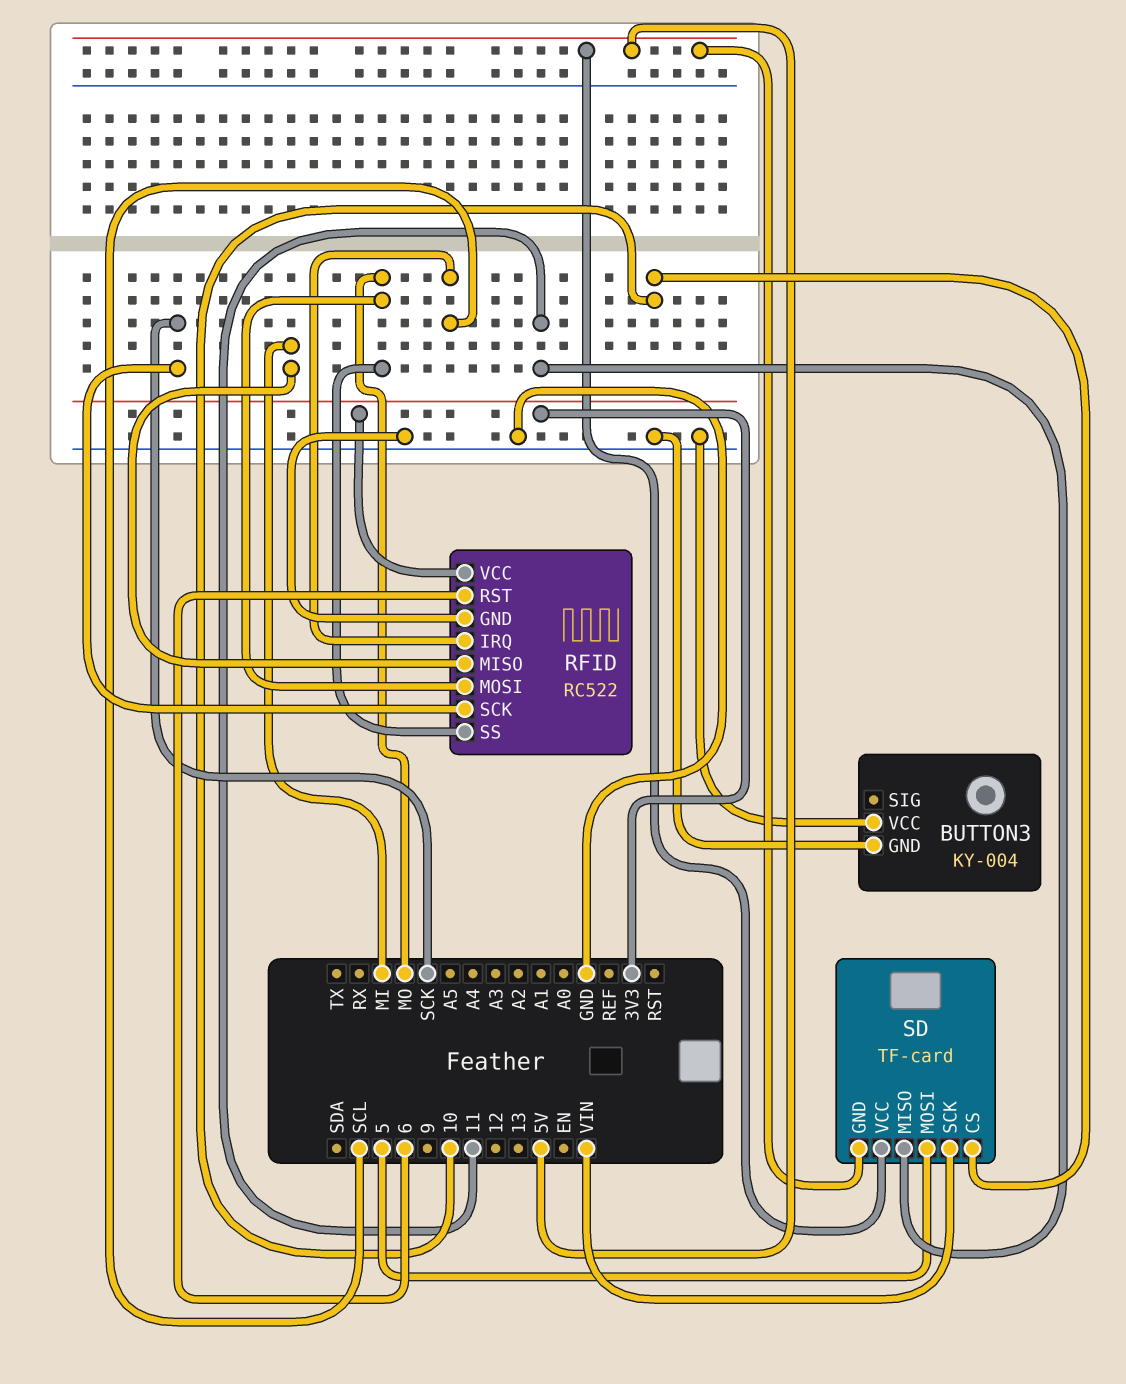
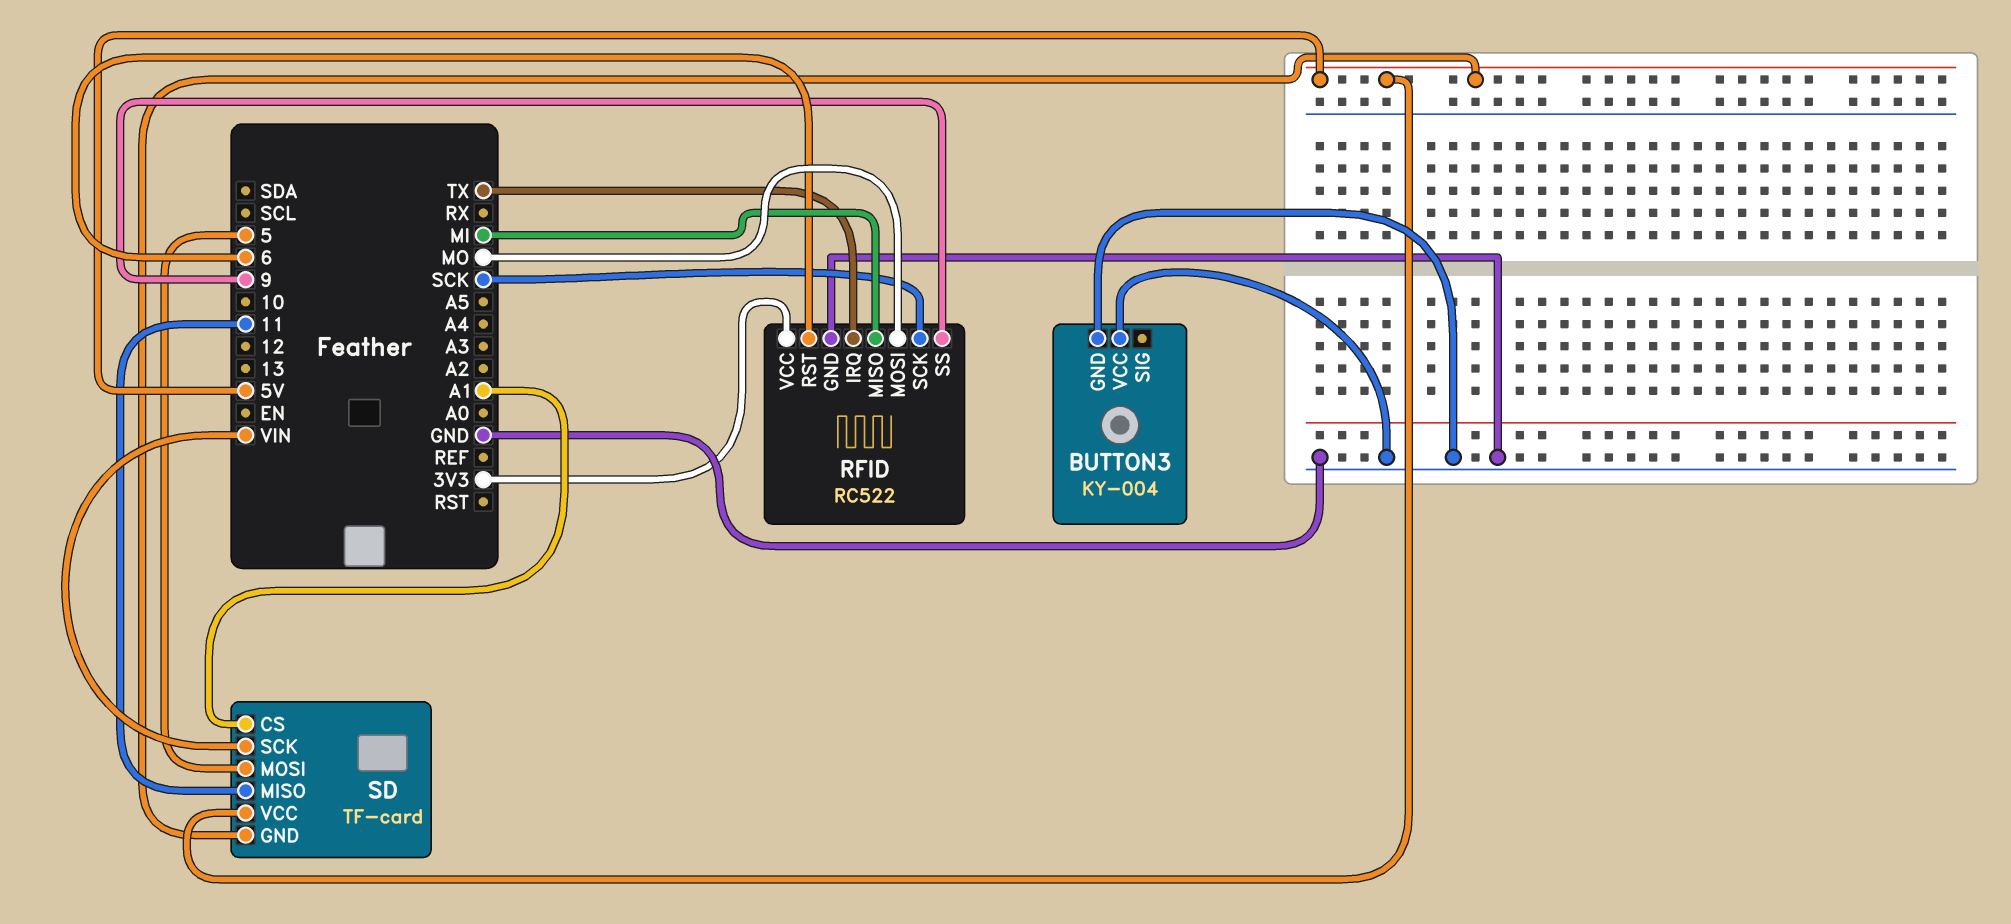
RFID pin IRQ: SCL -> TX
RFID pin SS: MO -> 9
SD pin CS: 10 -> A1

